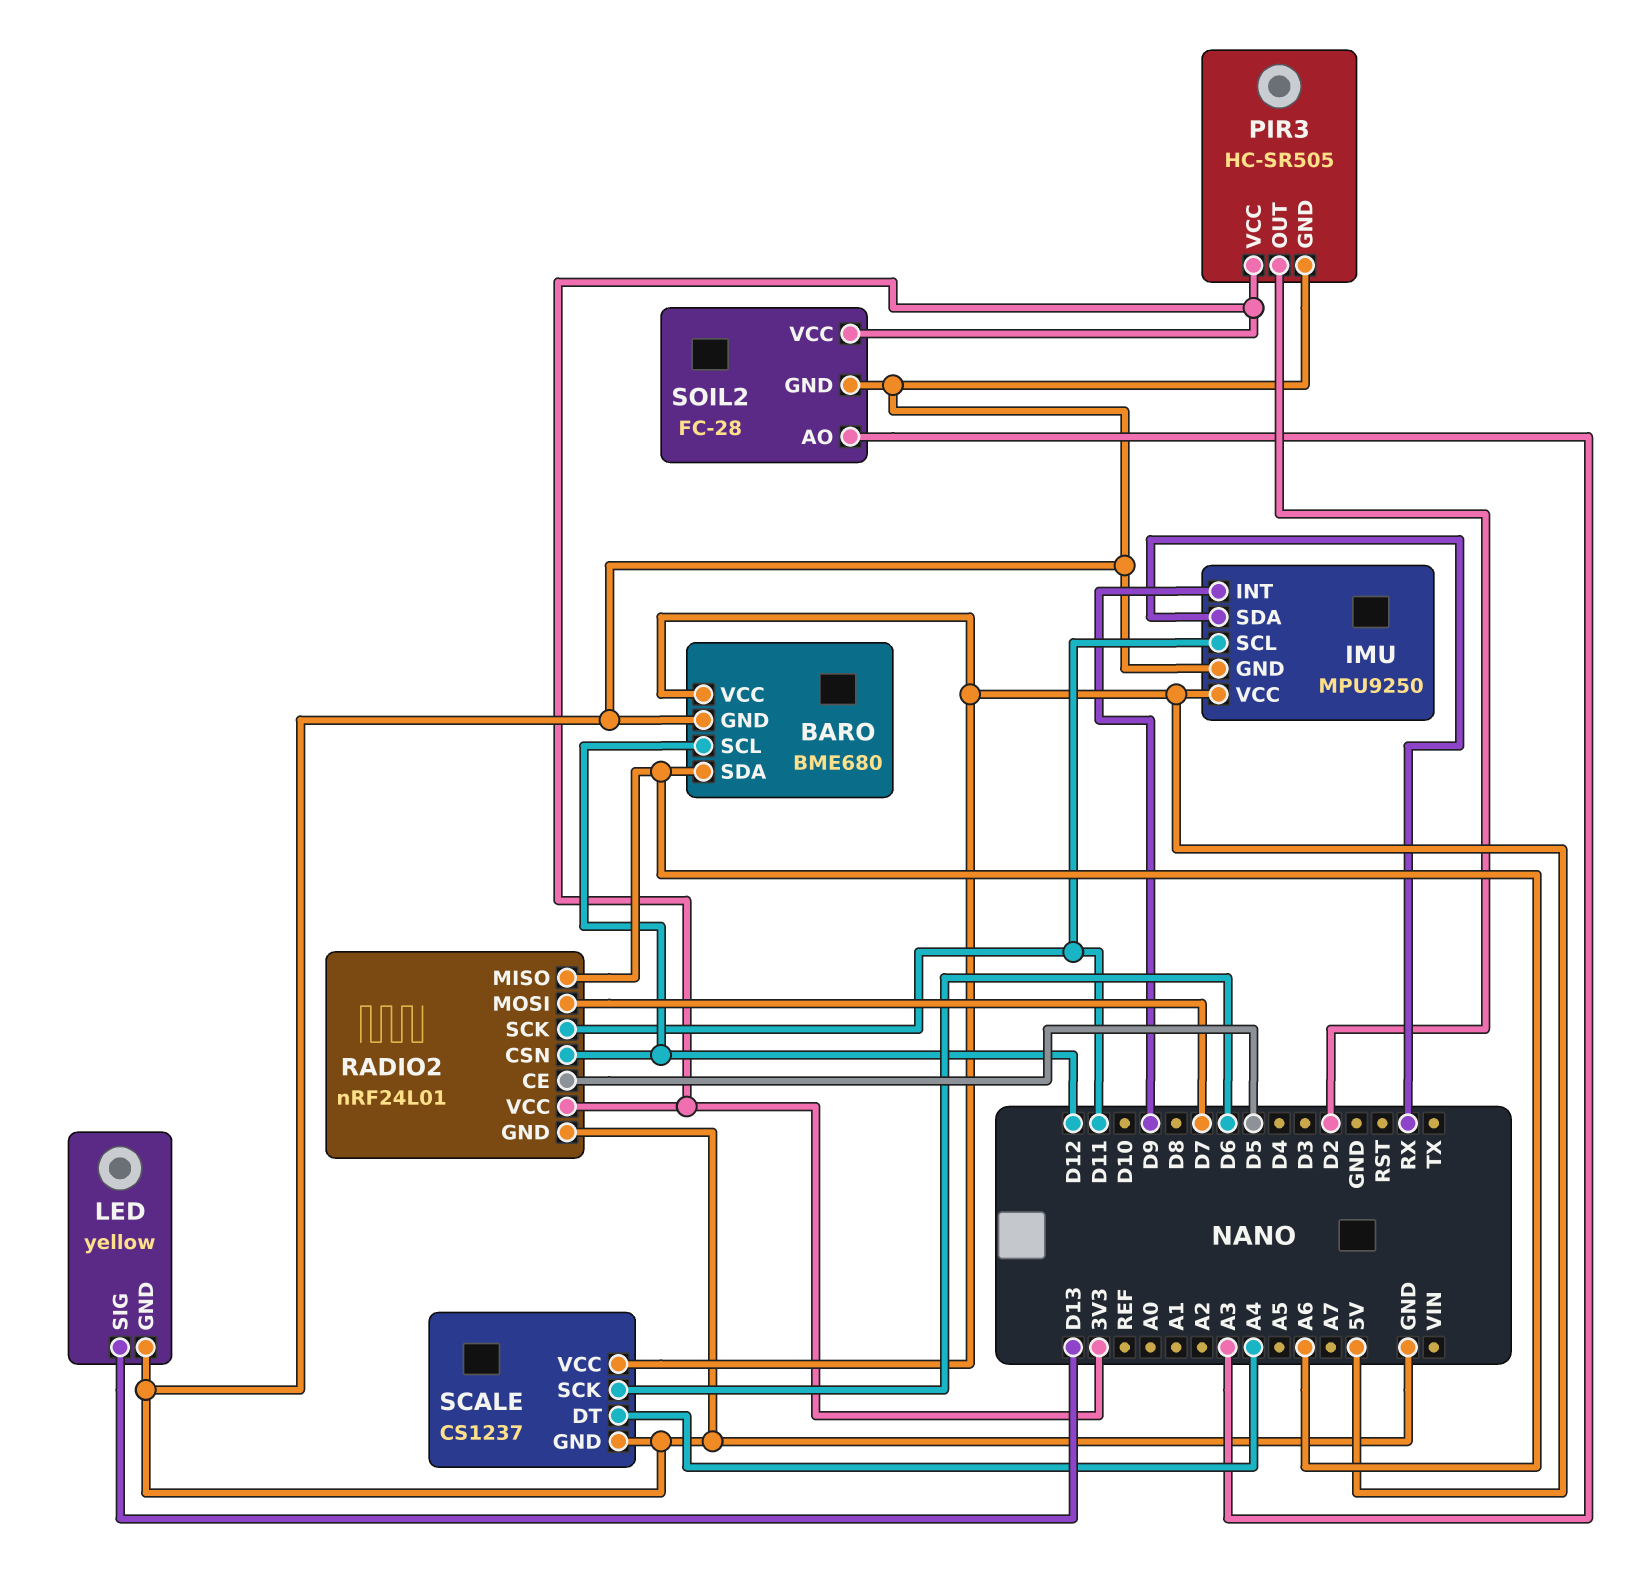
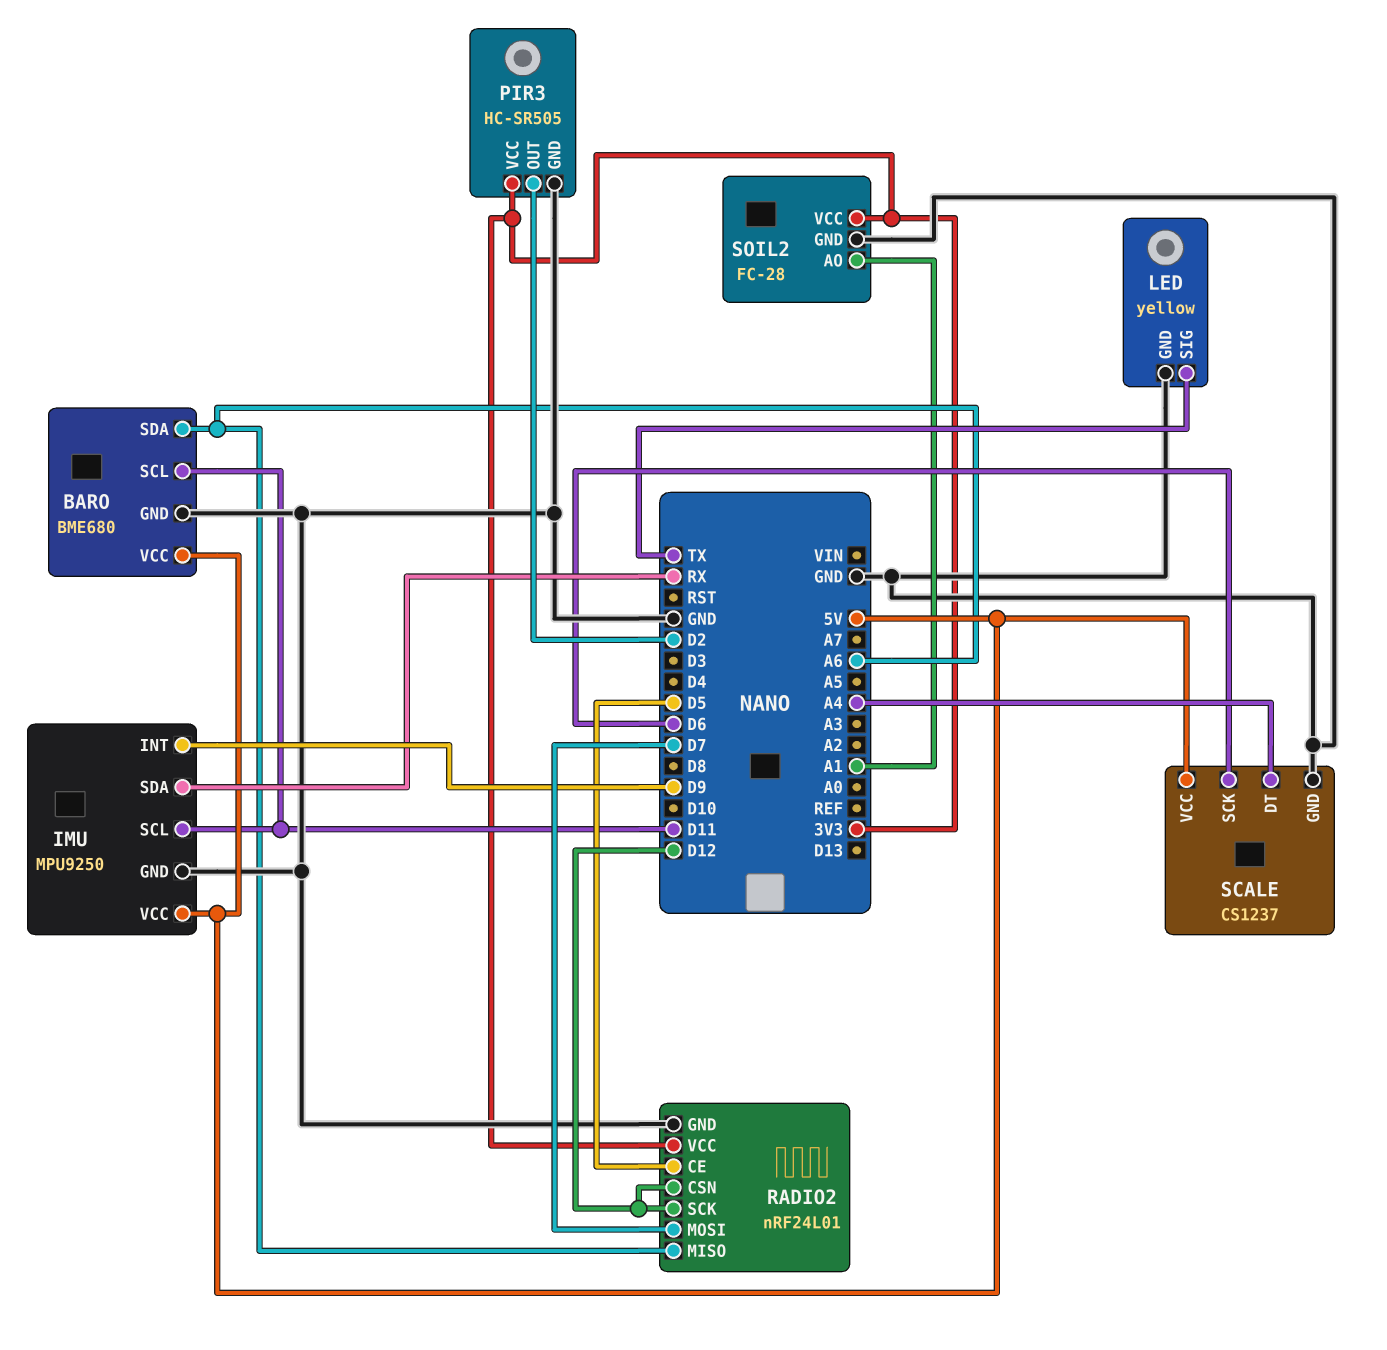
BARO pin SCL: D12 -> D11
LED pin SIG: D13 -> TX
RADIO2 pin SCK: D11 -> D12
SOIL2 pin AO: A3 -> A1

